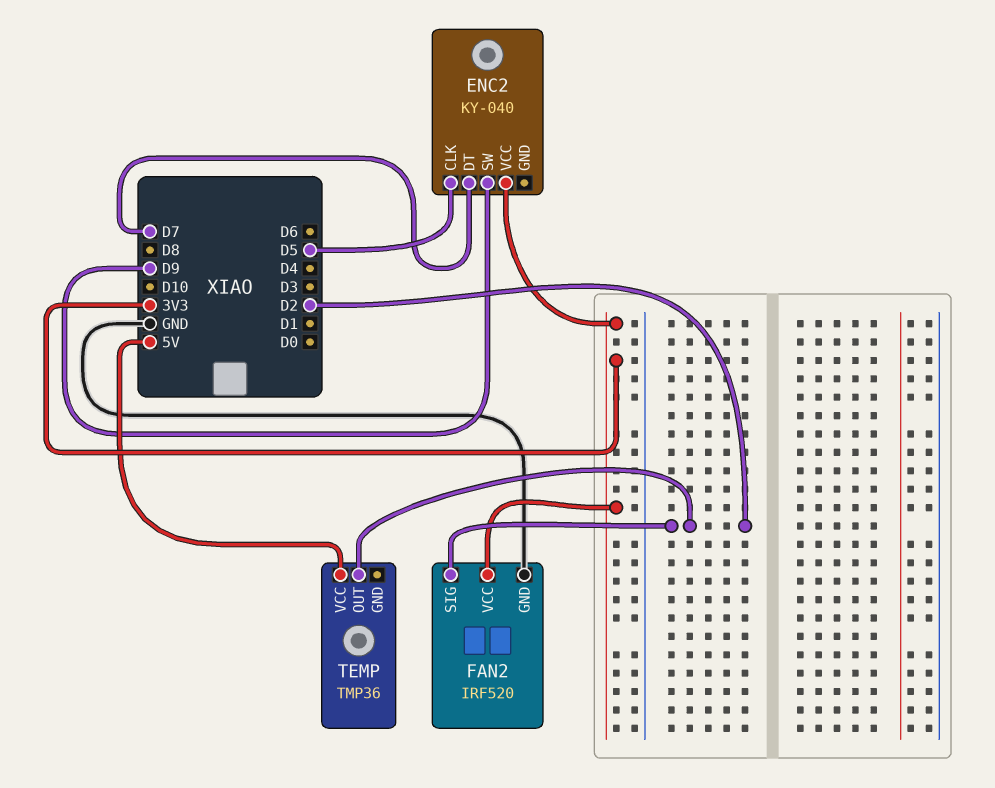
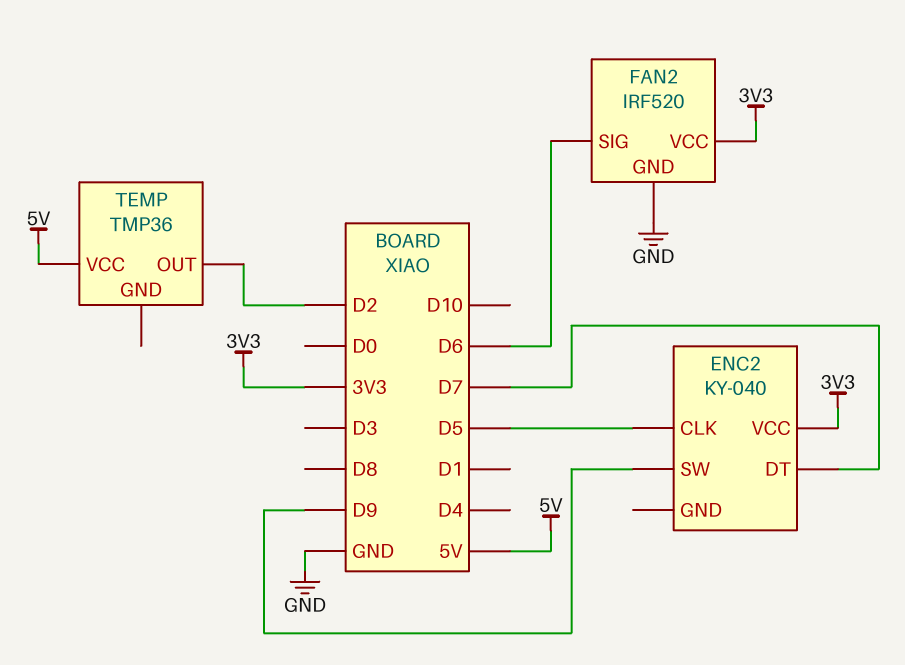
FAN2 pin SIG: D2 -> D6

